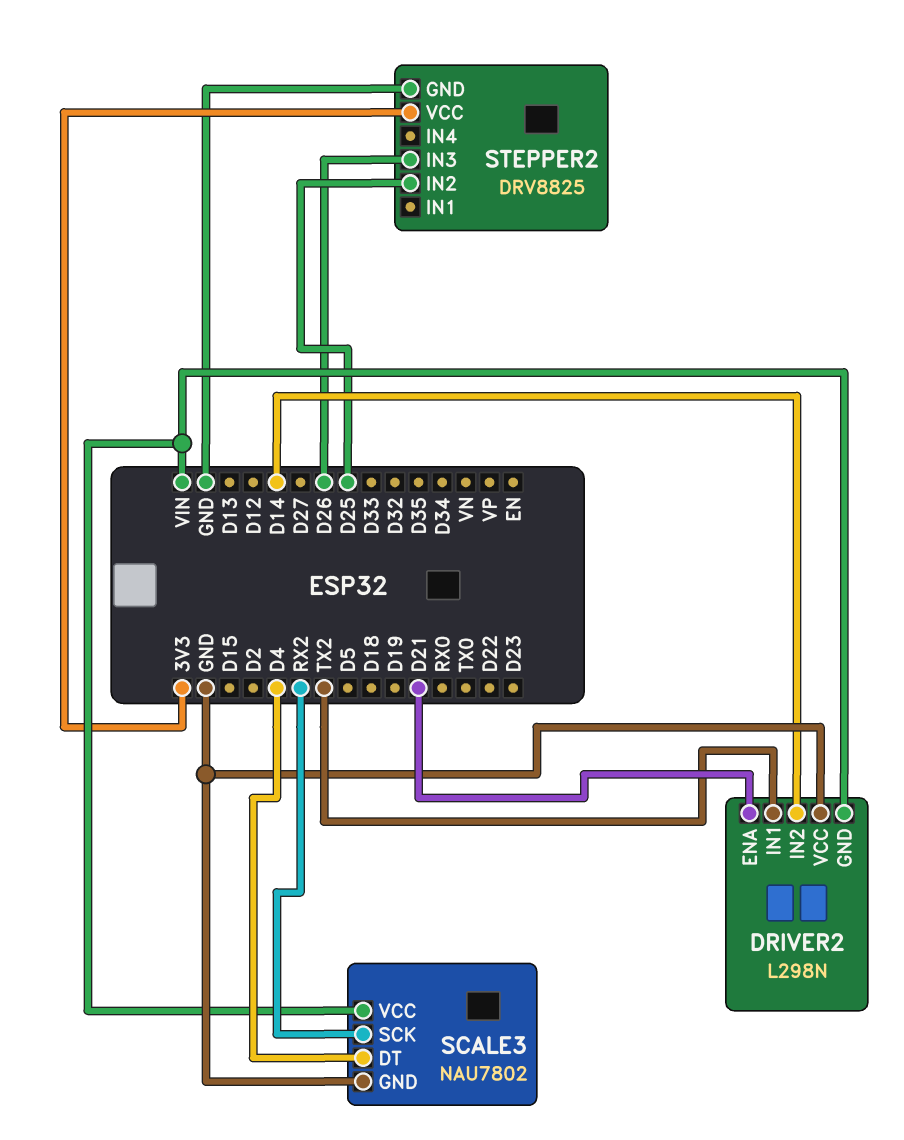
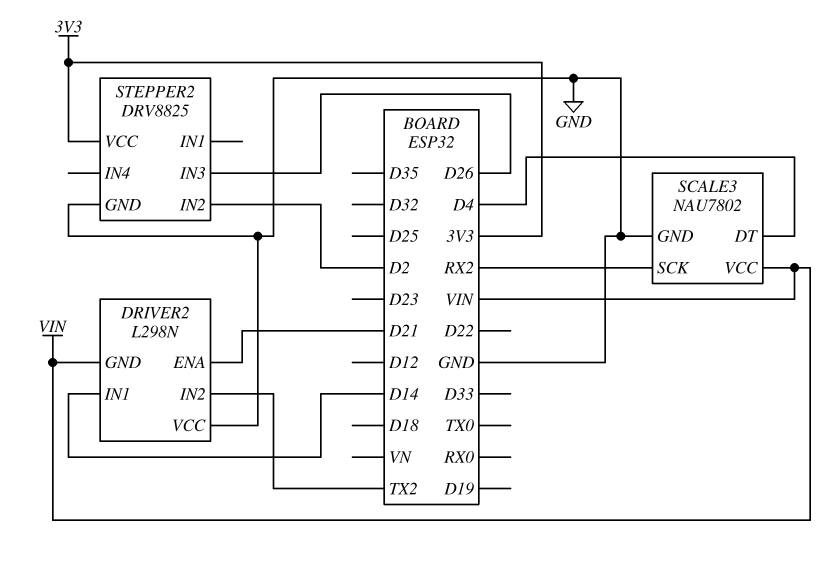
DRIVER2 pin IN1: TX2 -> D14
DRIVER2 pin IN2: D14 -> TX2
STEPPER2 pin IN2: D25 -> D2

